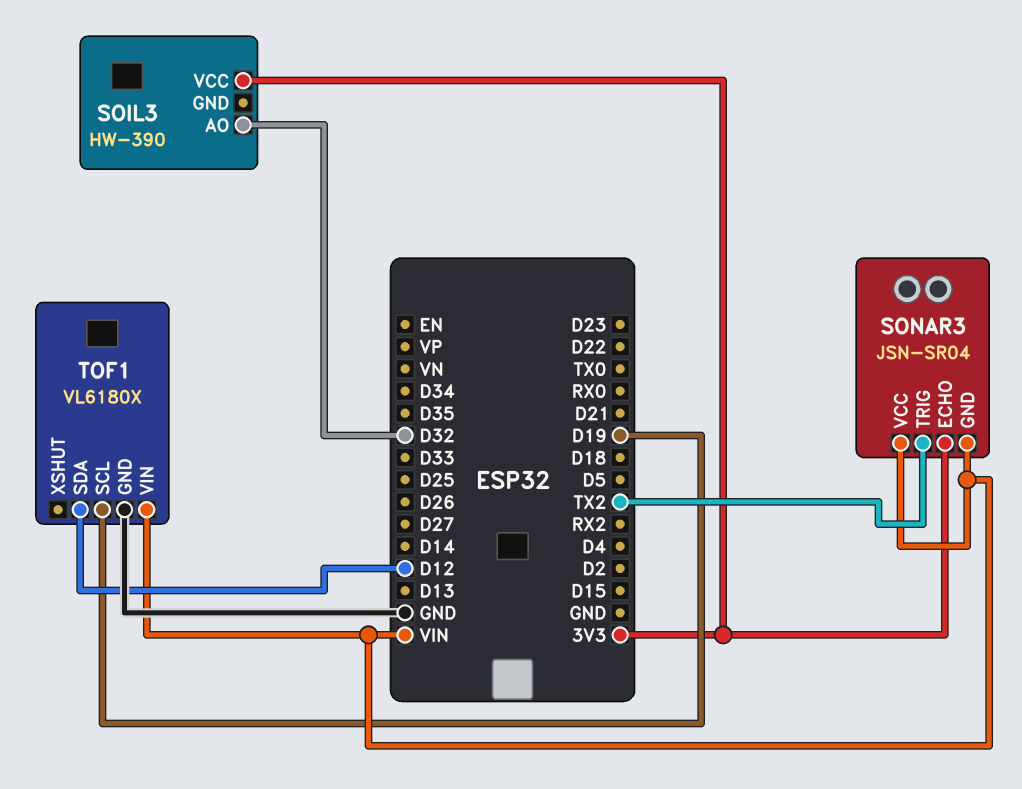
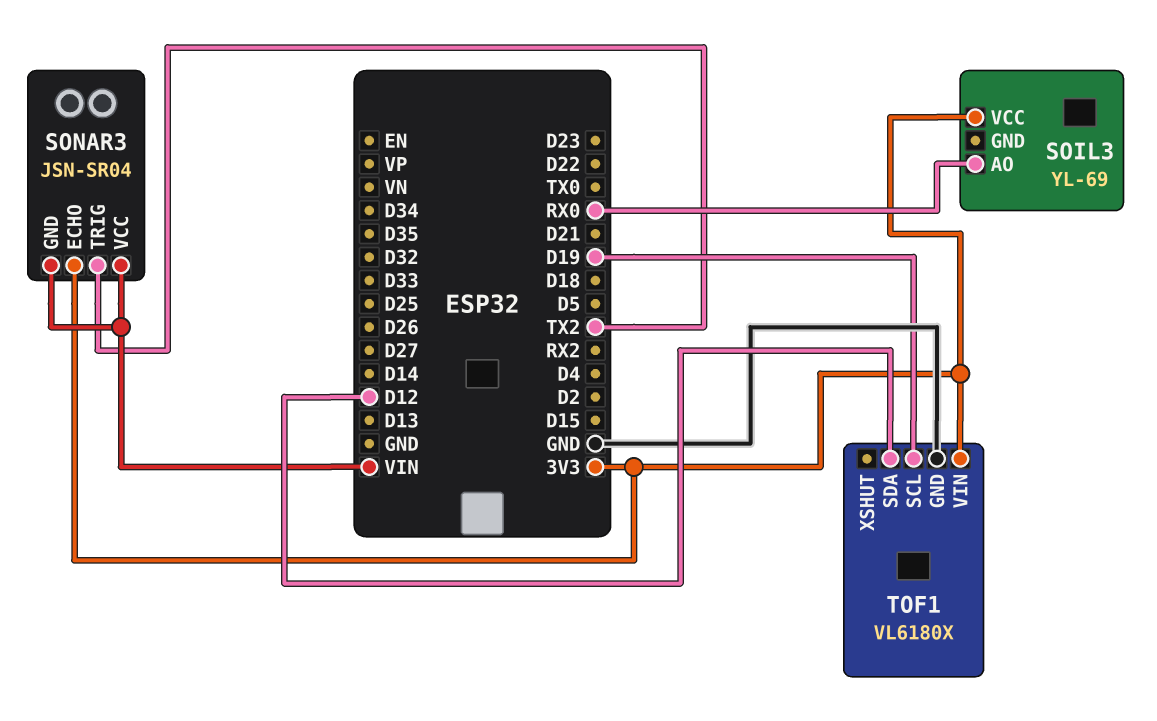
SOIL3: HW-390 -> YL-69
SOIL3 pin AO: D32 -> RX0
TOF1 pin VIN: VIN -> 3V3

